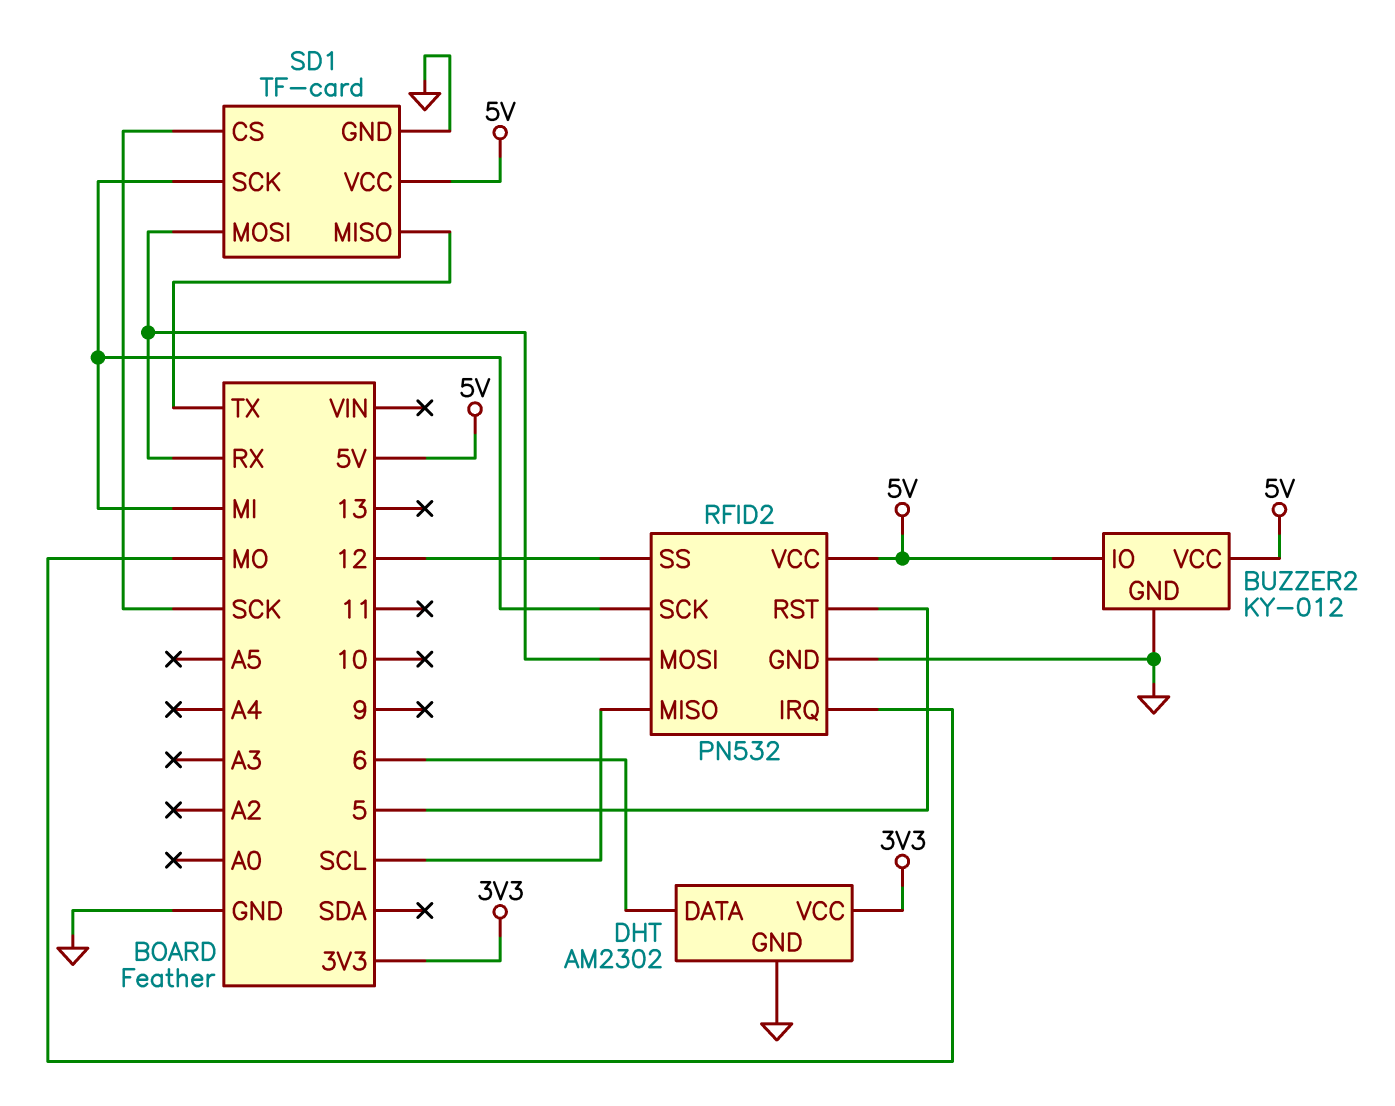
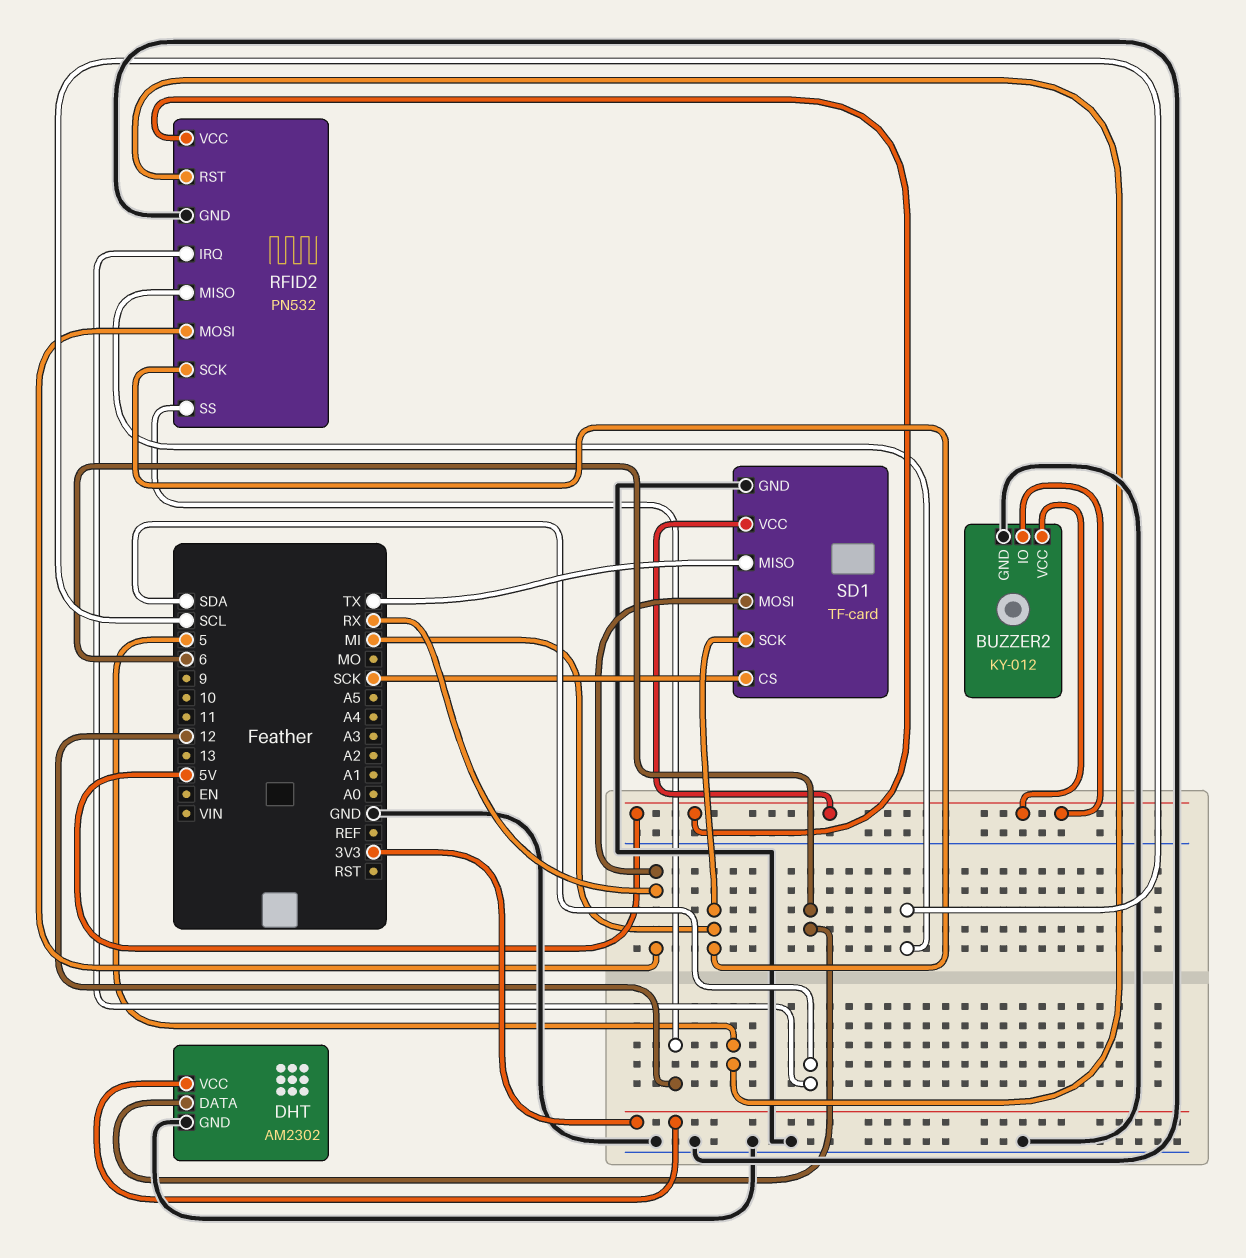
RFID2 pin IRQ: MO -> SDA

